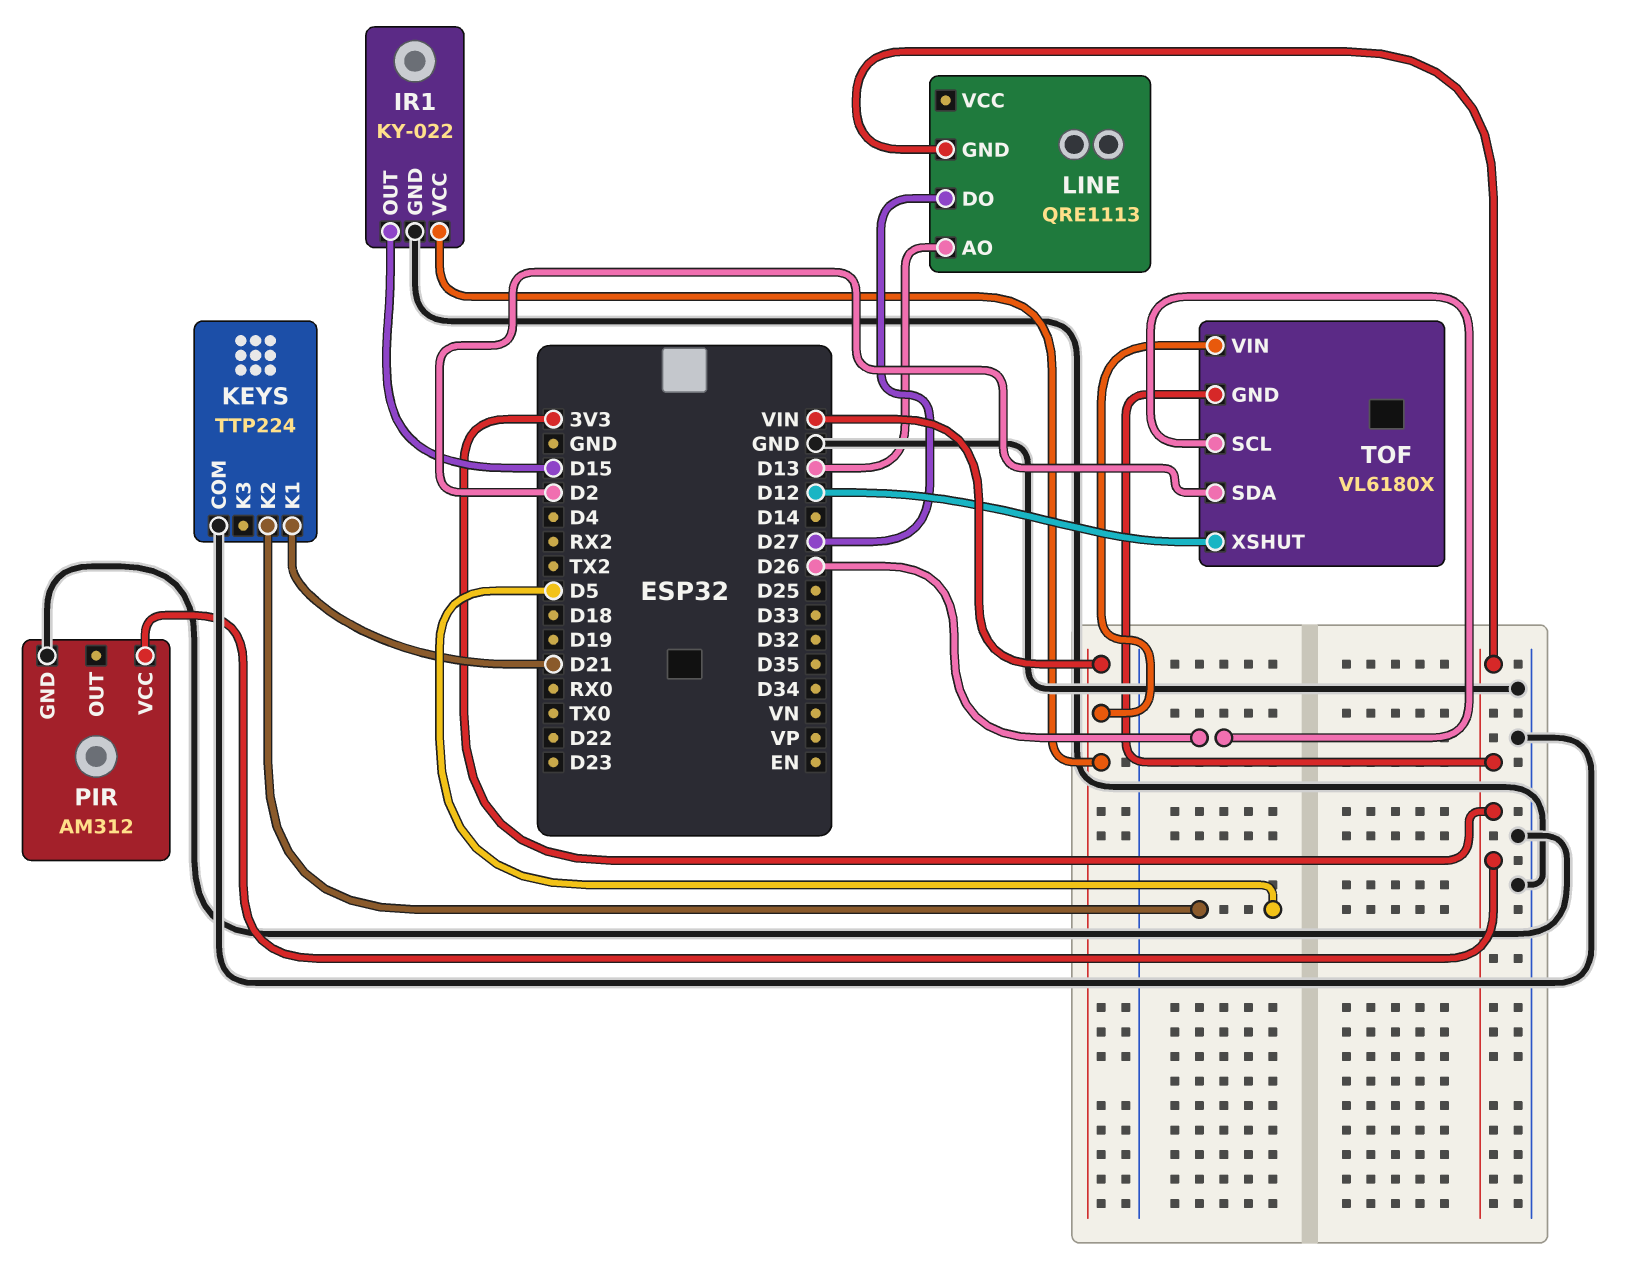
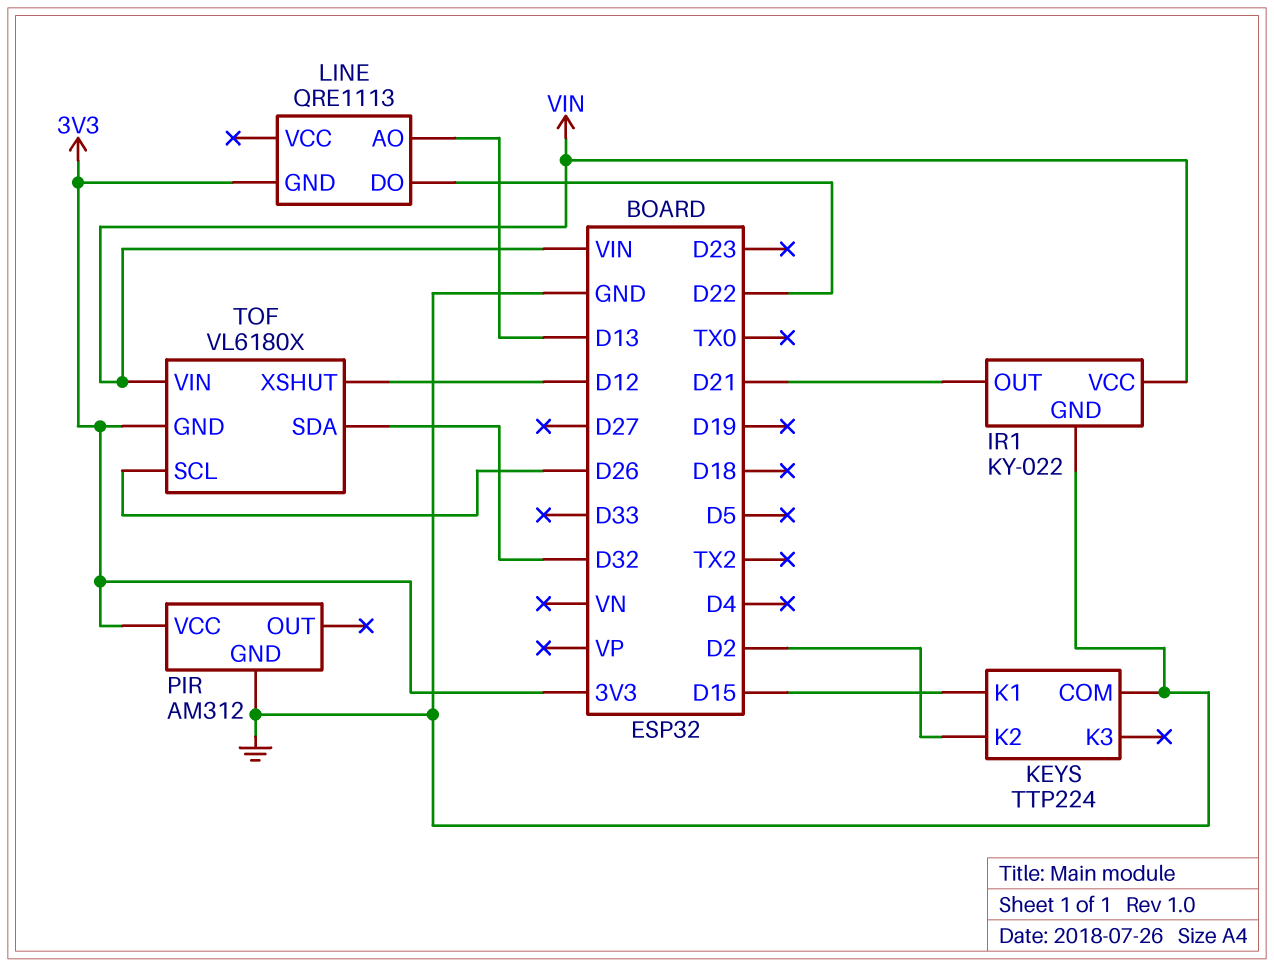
IR1 pin OUT: D15 -> D21
KEYS pin K1: D21 -> D15
KEYS pin K2: D5 -> D2
LINE pin DO: D27 -> D22
TOF pin SDA: D2 -> D32

